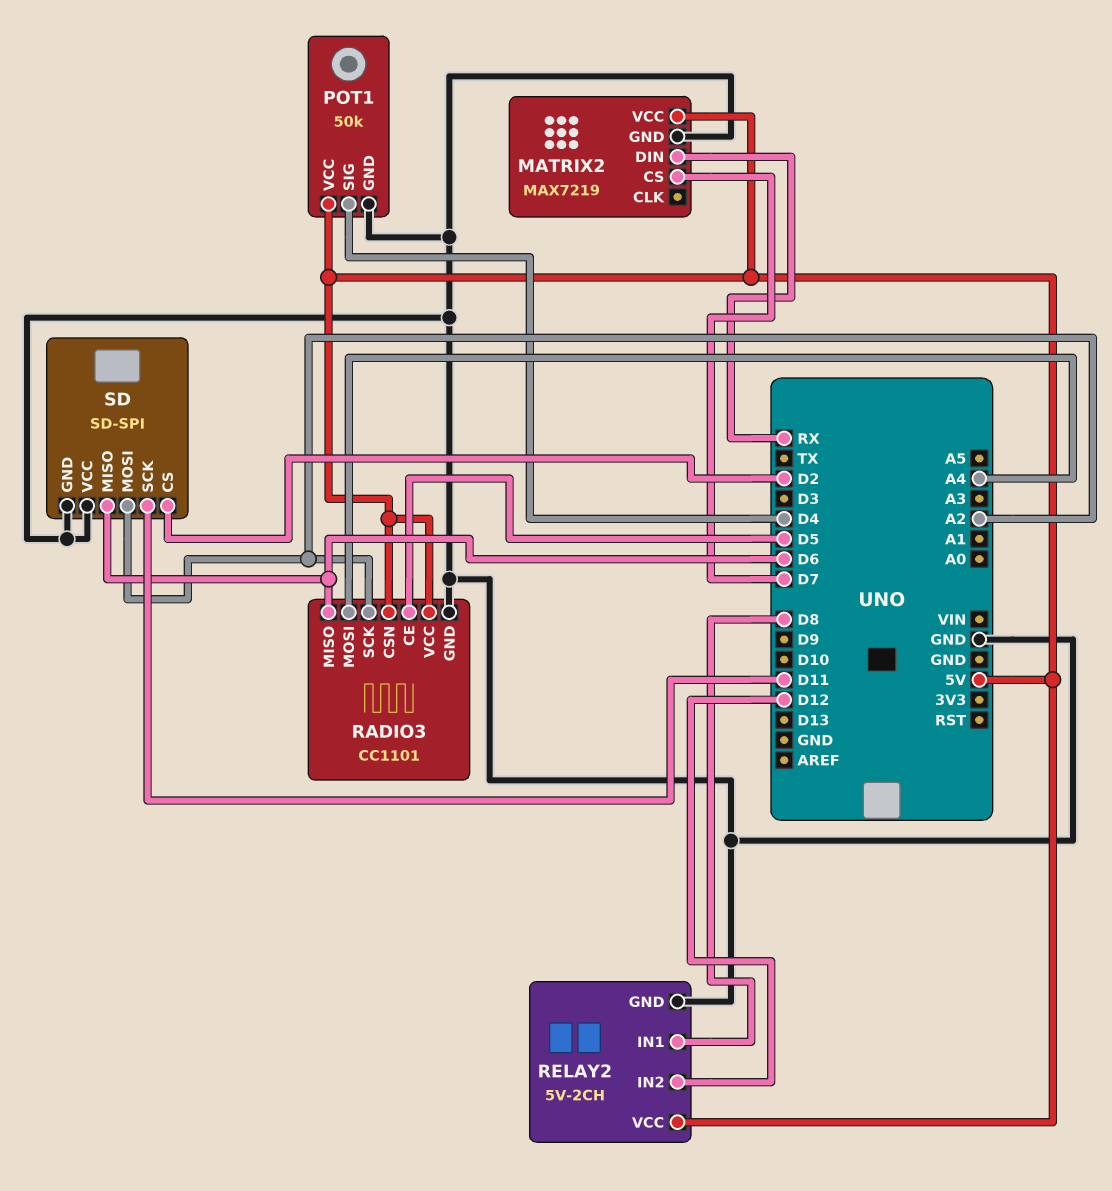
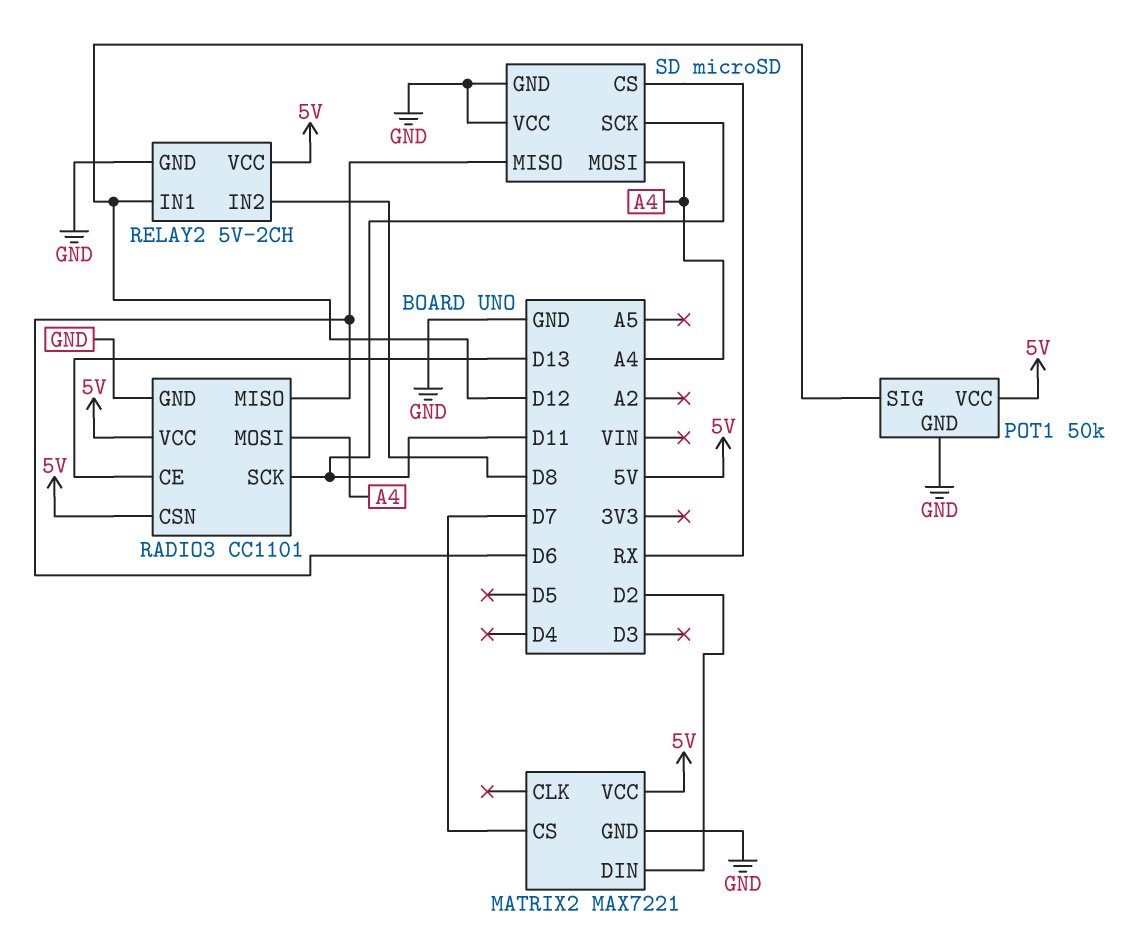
MATRIX2: MAX7219 -> MAX7221
MATRIX2 pin DIN: RX -> D2
POT1 pin SIG: D4 -> D12
RADIO3 pin CE: D5 -> D13
RADIO3 pin SCK: A2 -> D11
RELAY2 pin IN1: D8 -> D12
RELAY2 pin IN2: D12 -> D8
SD: SD-SPI -> microSD
SD pin CS: D2 -> RX
SD pin MOSI: A2 -> A4

